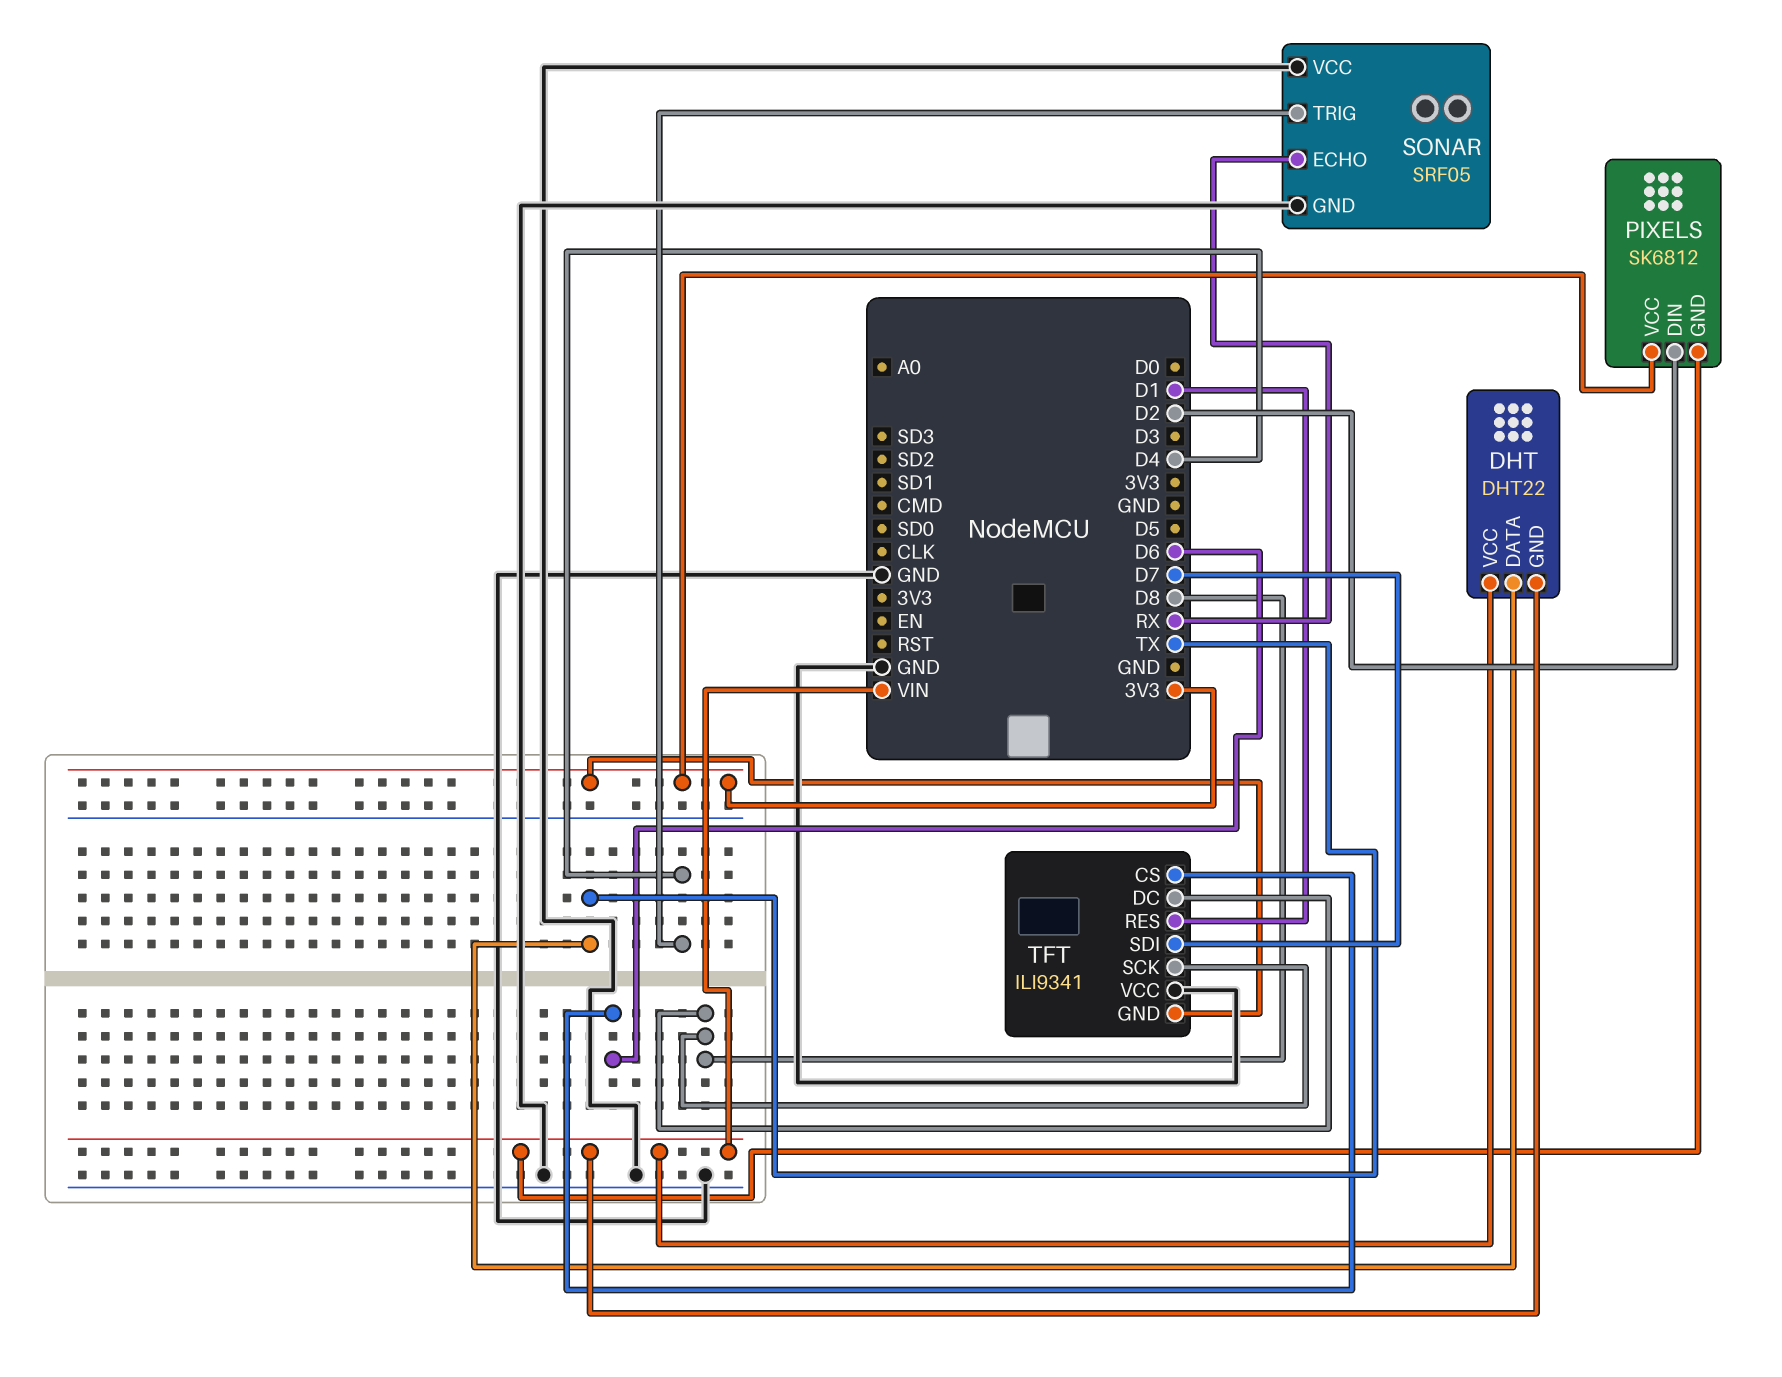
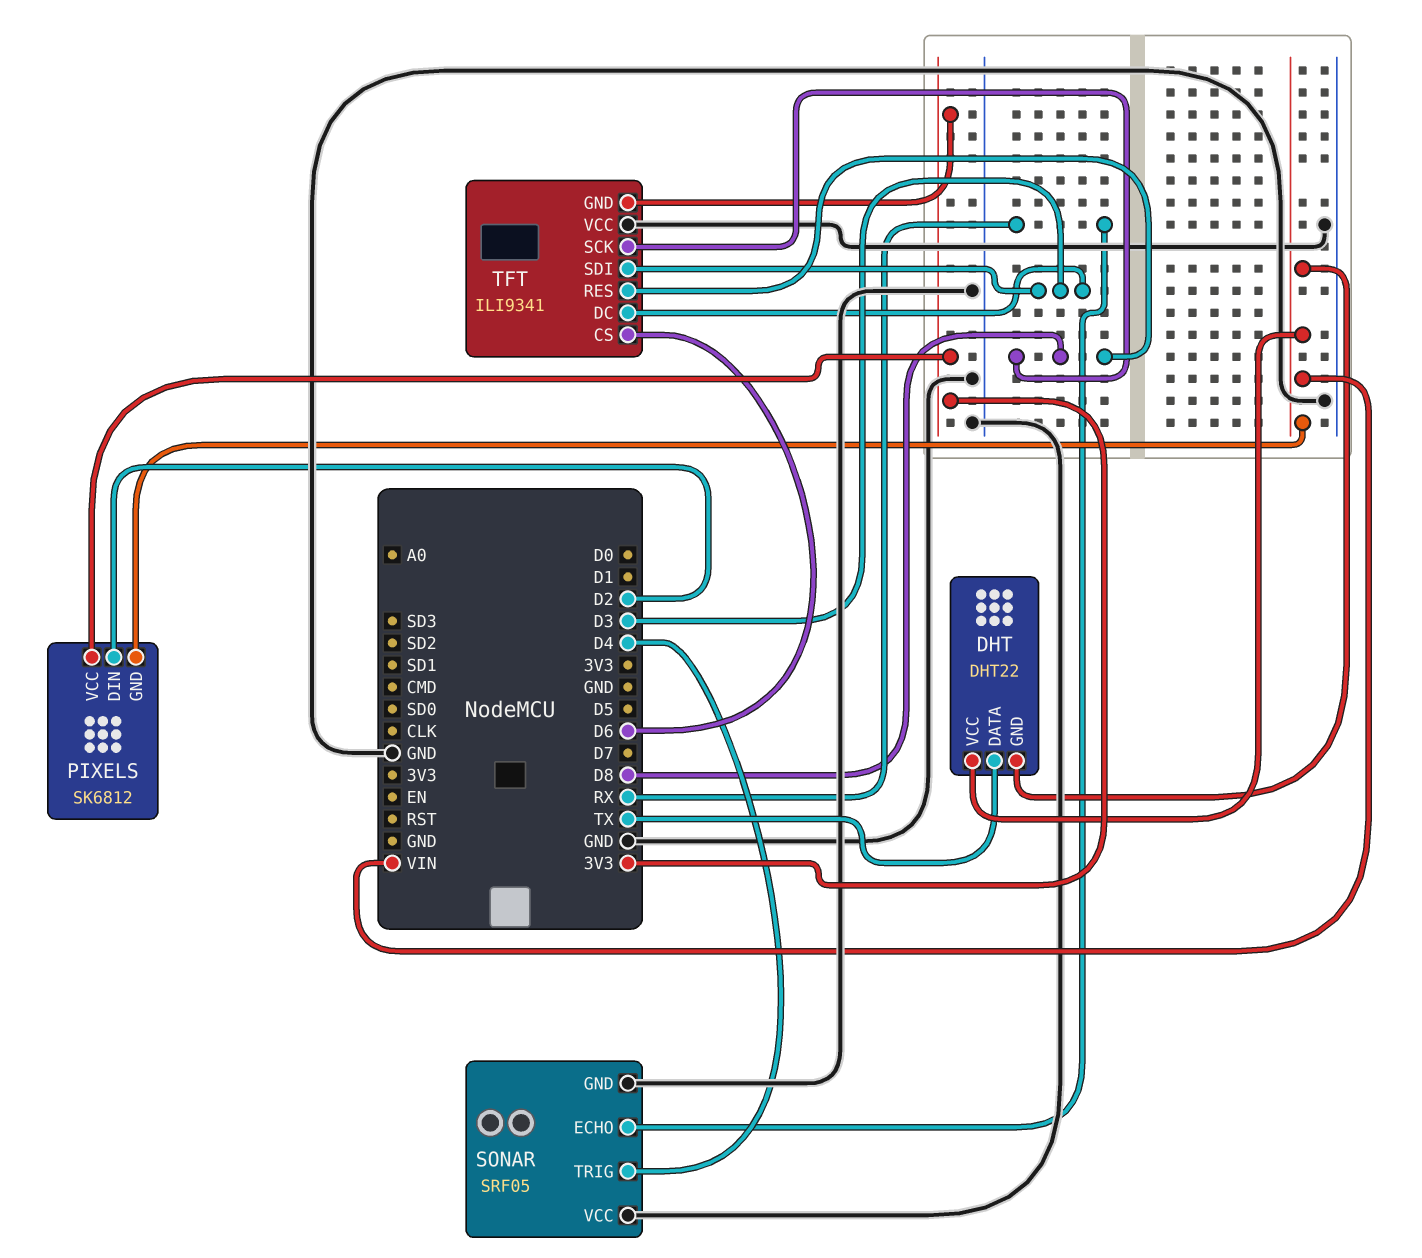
TFT pin DC: D8 -> D3
TFT pin RES: D1 -> D8
TFT pin SDI: D7 -> D3

